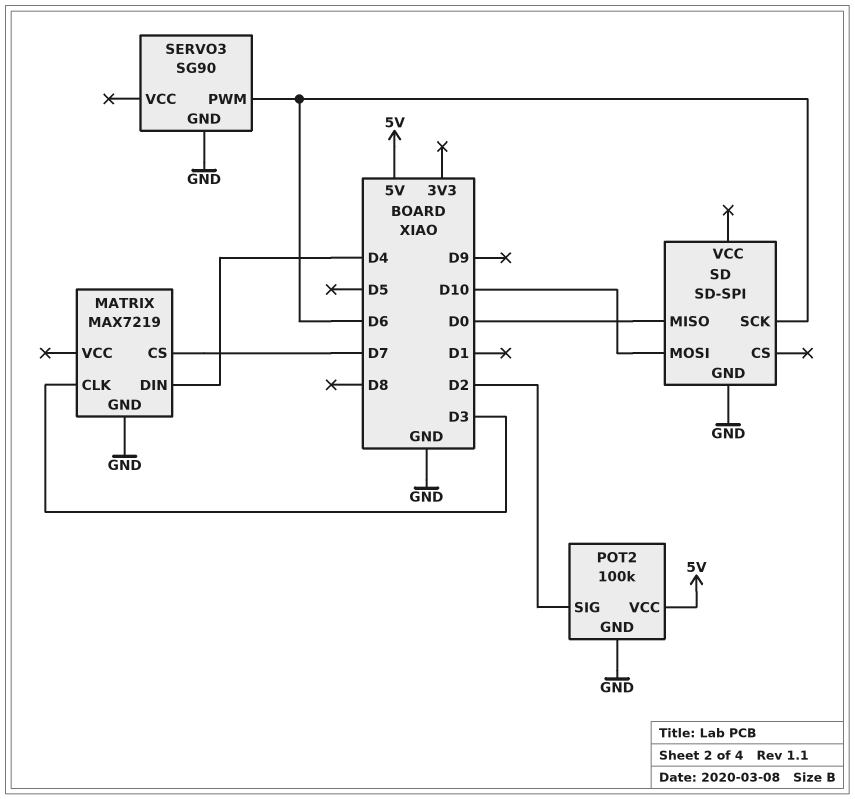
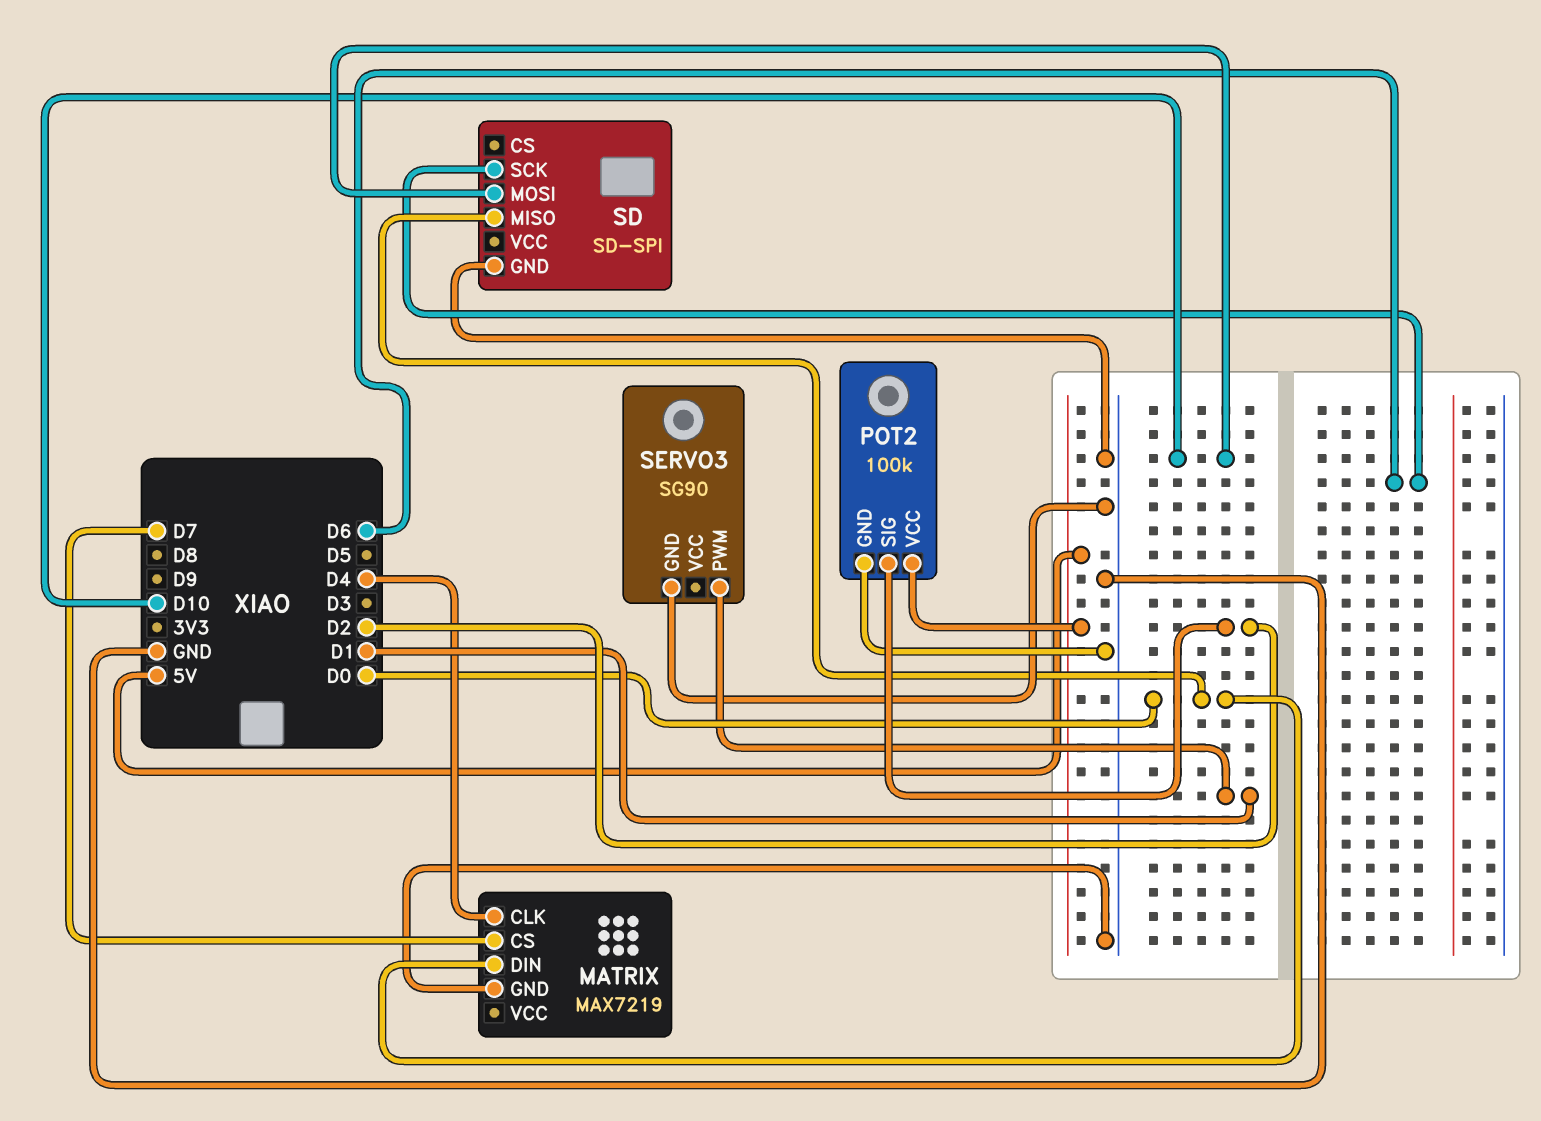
MATRIX pin CLK: D3 -> D4
MATRIX pin DIN: D4 -> D0
SERVO3 pin PWM: D6 -> D1

